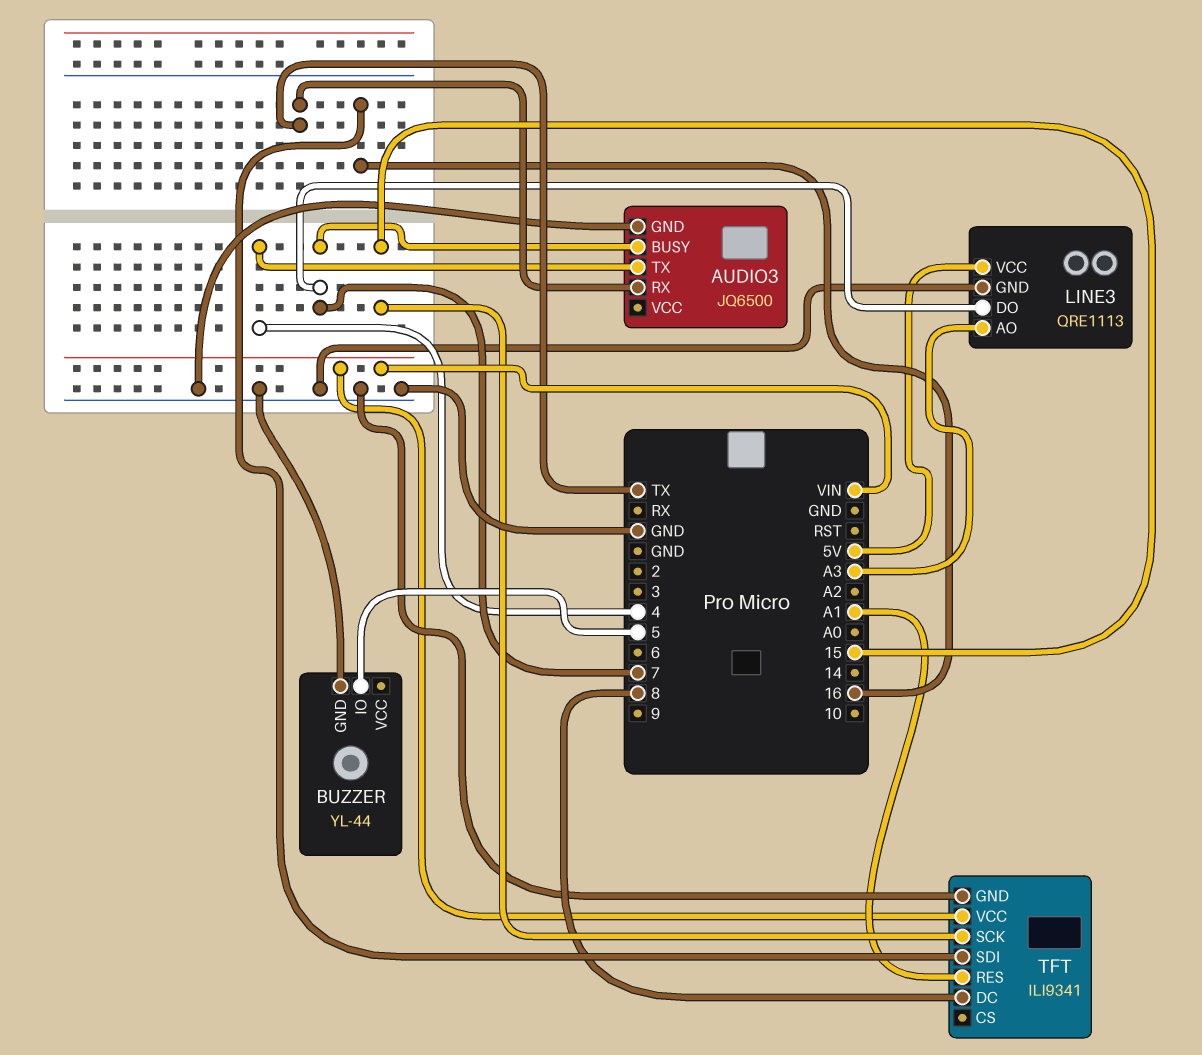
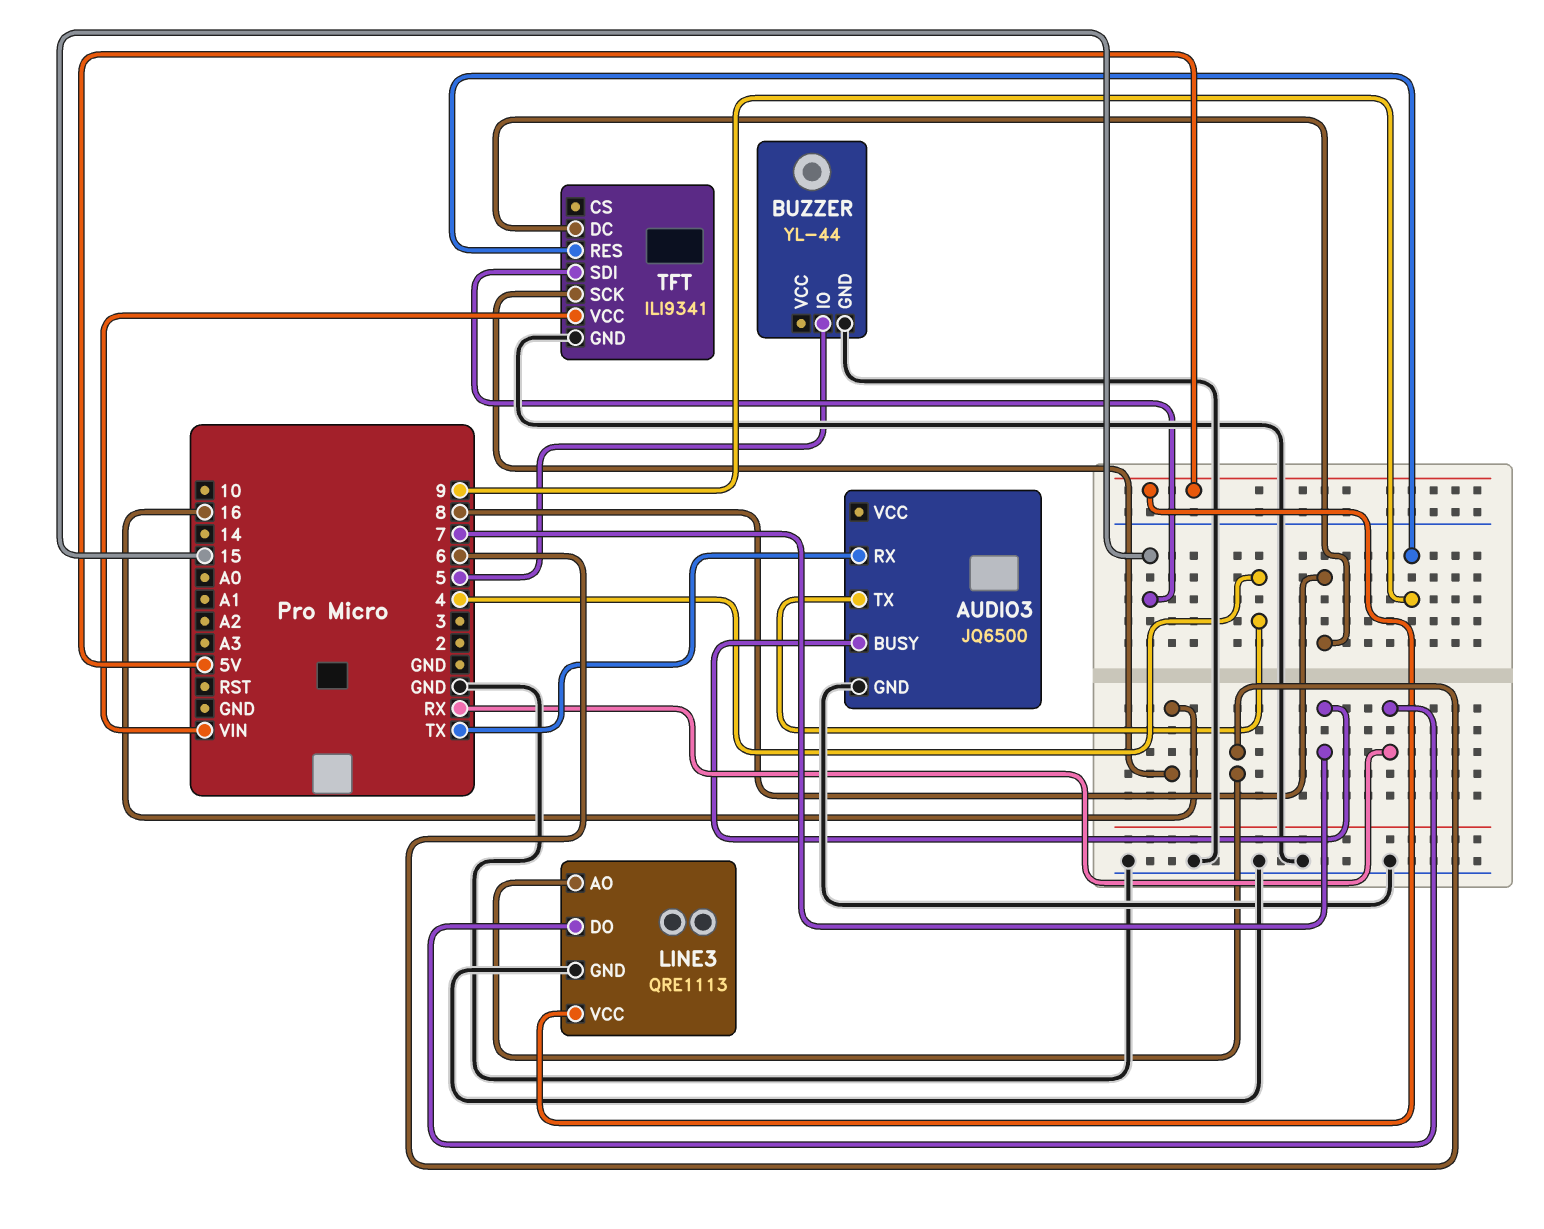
LINE3 pin AO: A3 -> 6
LINE3 pin DO: 7 -> RX
TFT pin RES: A1 -> 9
TFT pin SCK: 15 -> 16
TFT pin SDI: 16 -> 15

